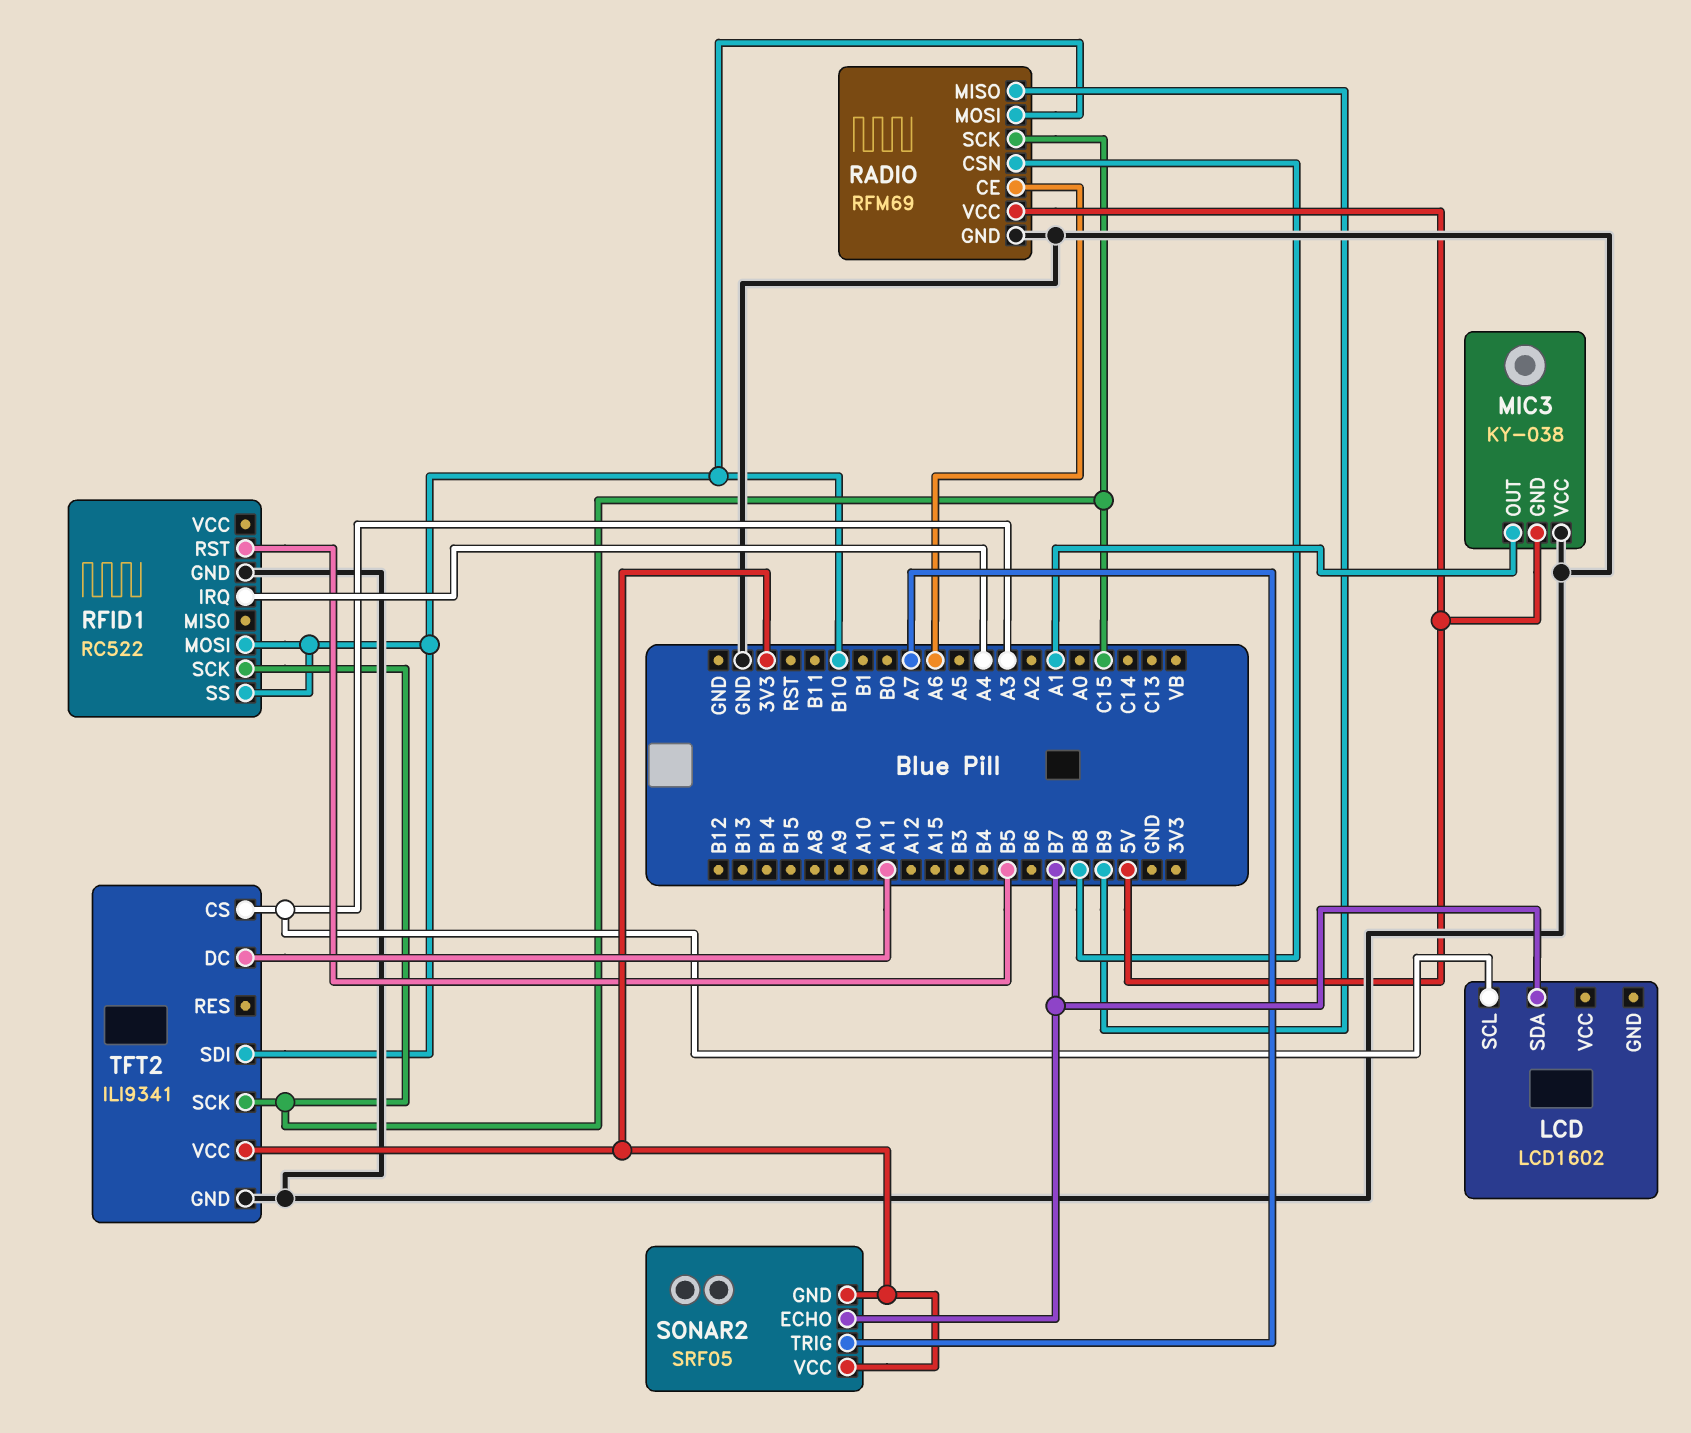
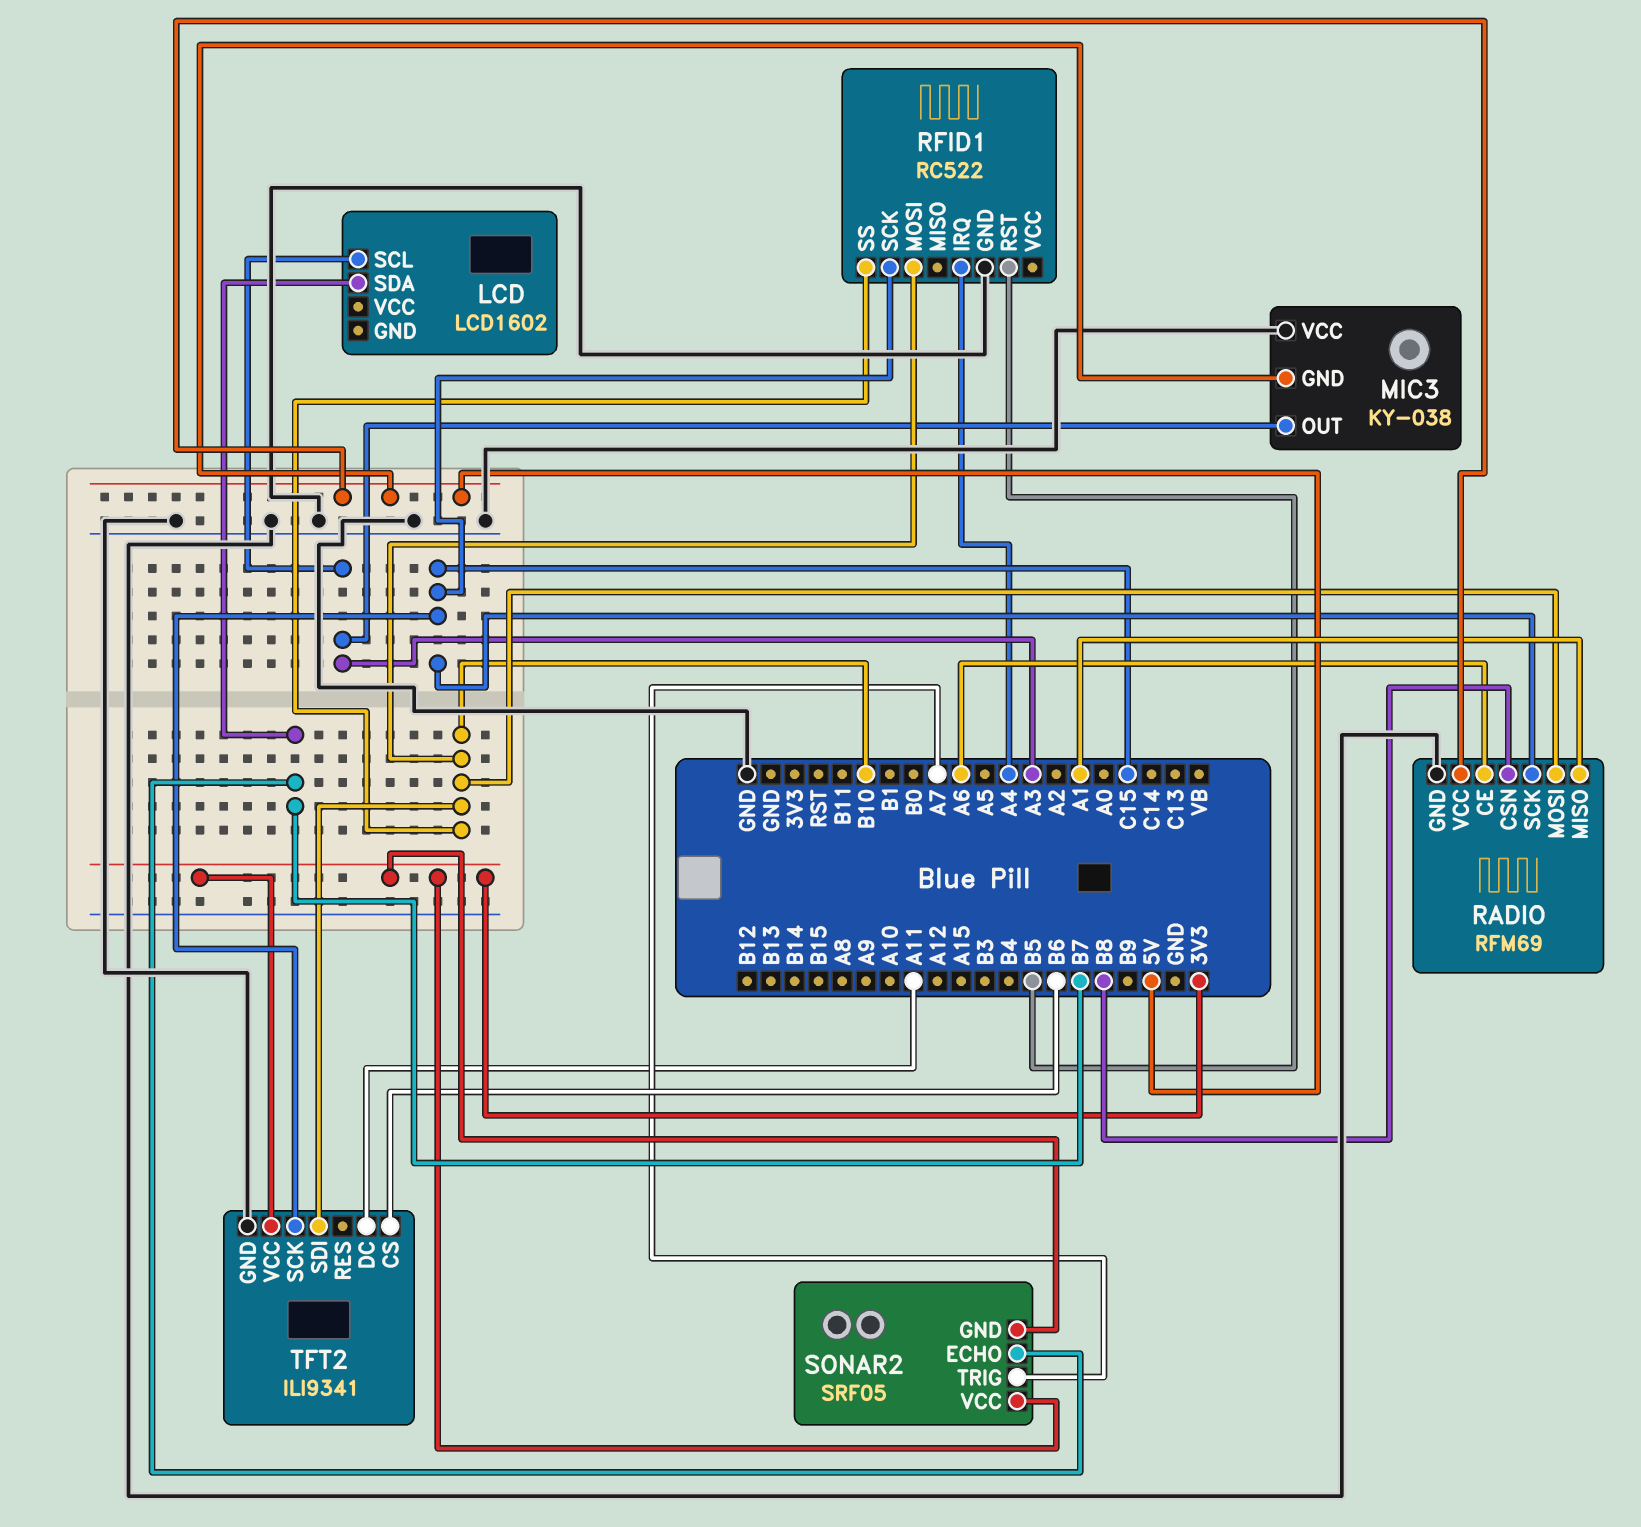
MIC3 pin OUT: A1 -> A3
RADIO pin MISO: B9 -> A1
TFT2 pin CS: A3 -> B6

